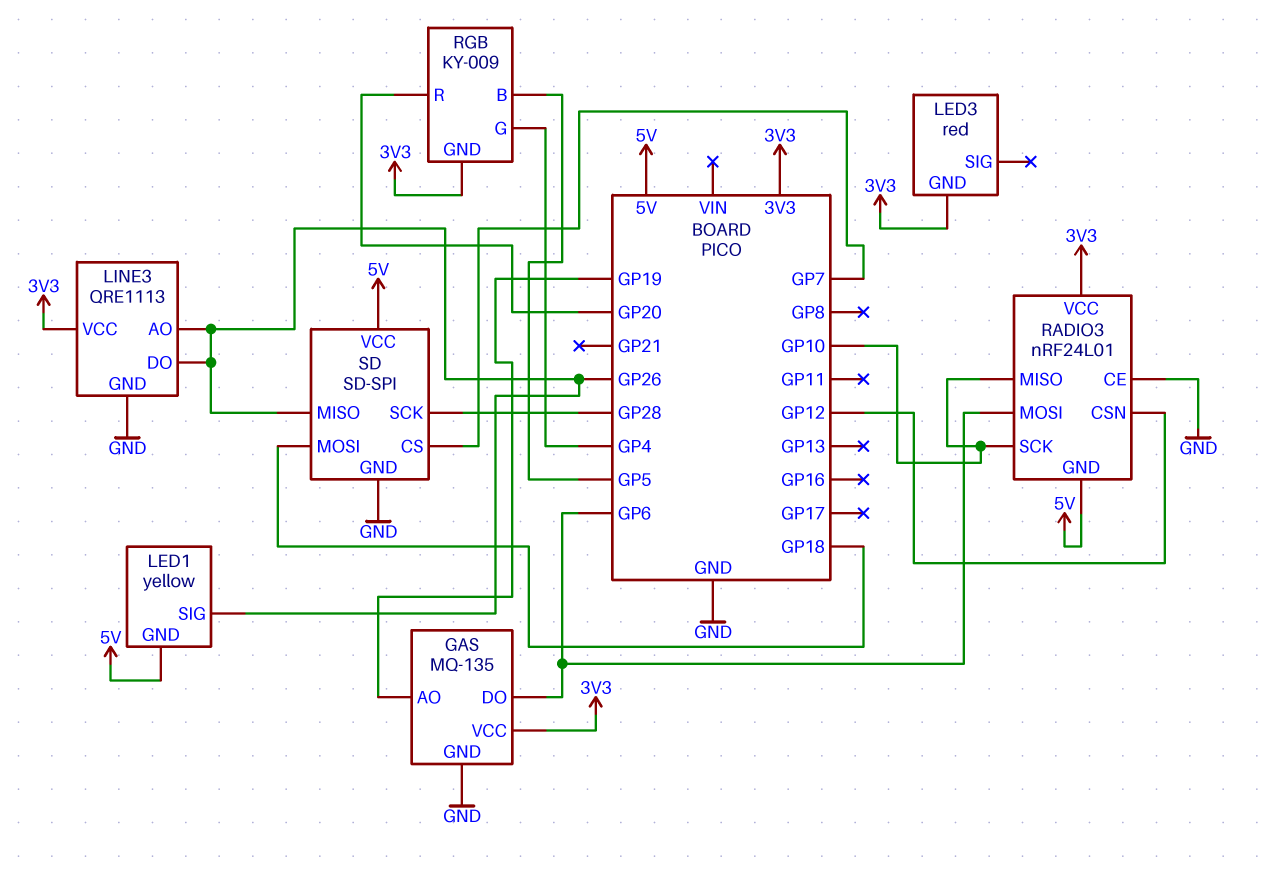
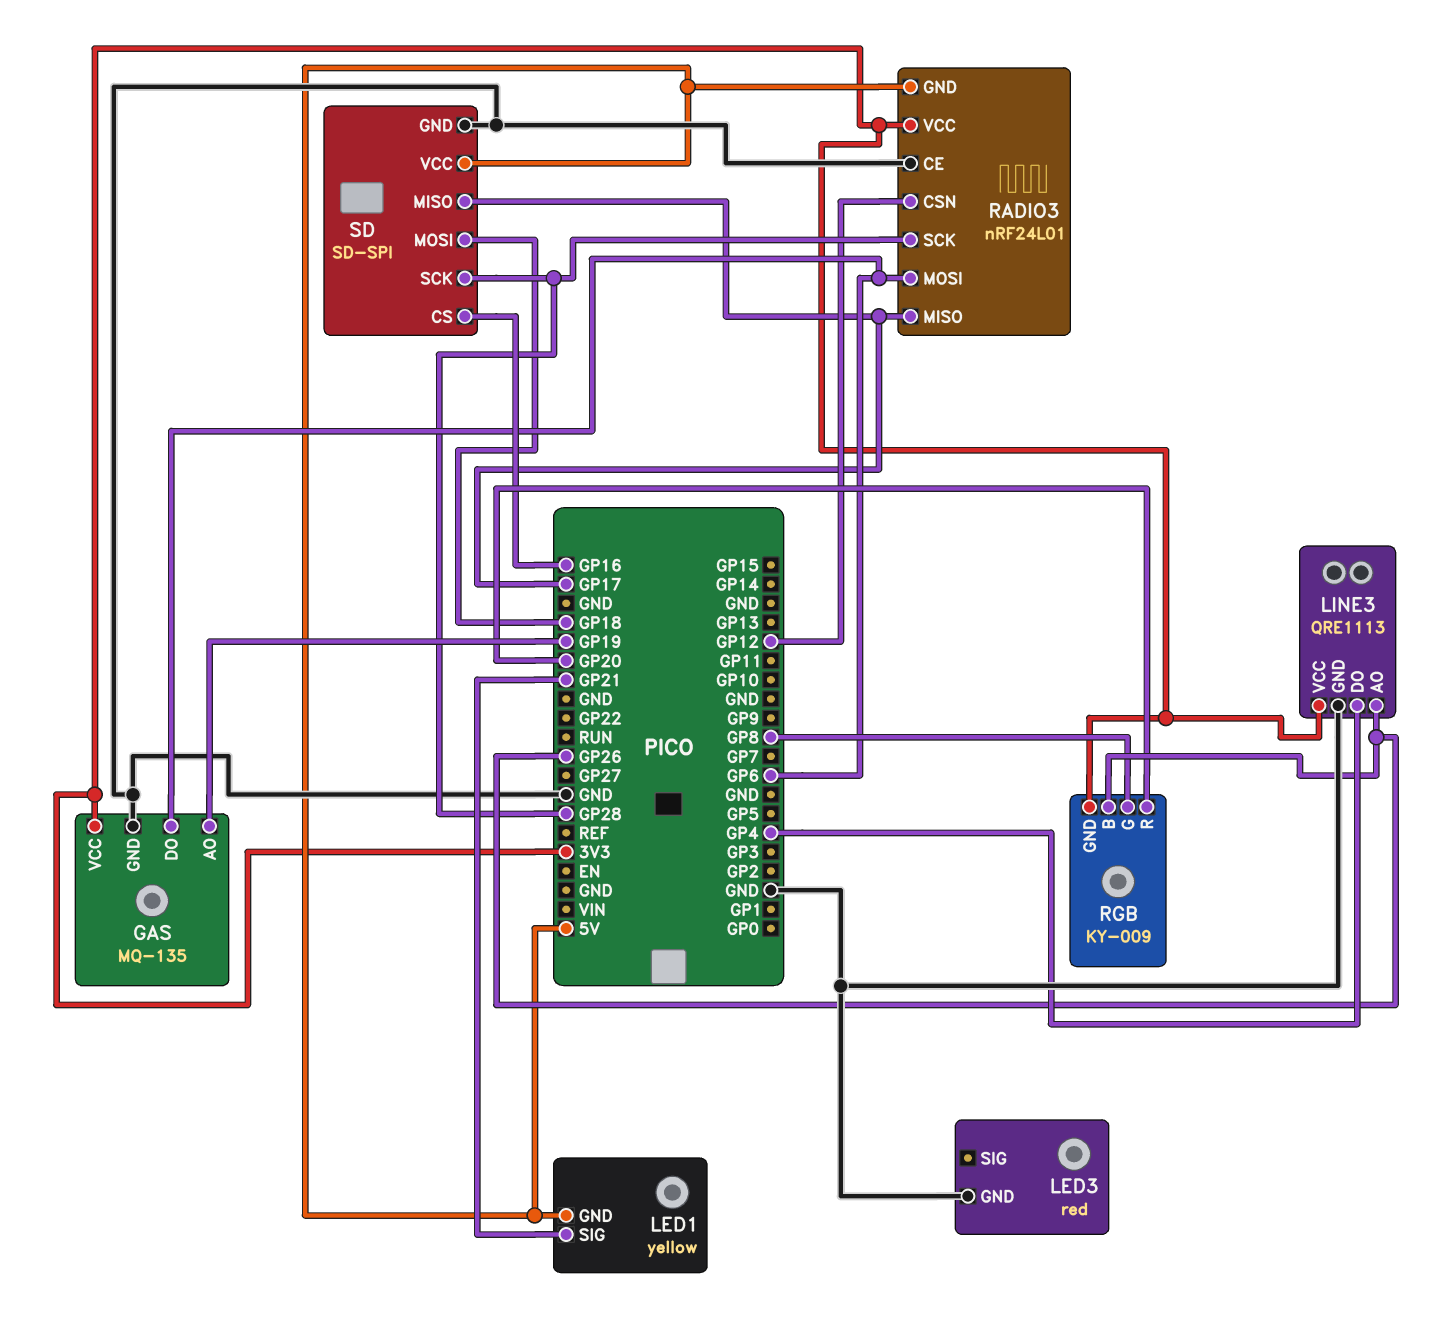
LED1 pin SIG: GP26 -> GP21
LED3 pin GND: 3V3 -> GND
LINE3 pin DO: GP26 -> GP4
RADIO3 pin MISO: GP10 -> GP17
RADIO3 pin SCK: GP10 -> GP28
RGB pin B: GP5 -> GP26
RGB pin G: GP4 -> GP8
SD pin CS: GP7 -> GP16
SD pin MISO: GP26 -> GP17

